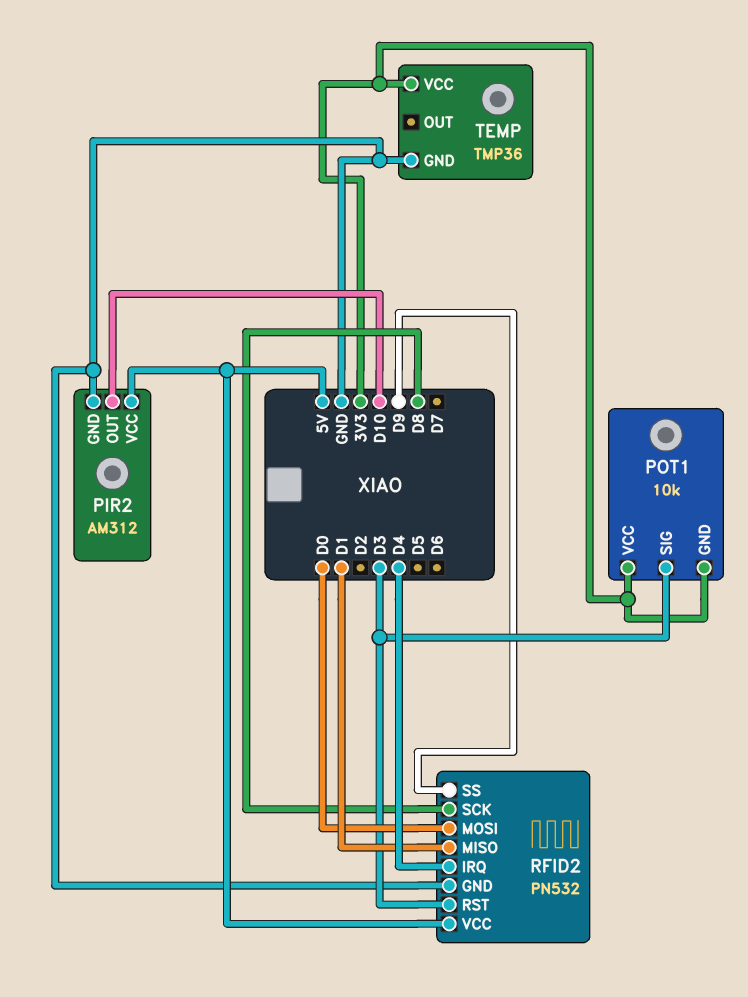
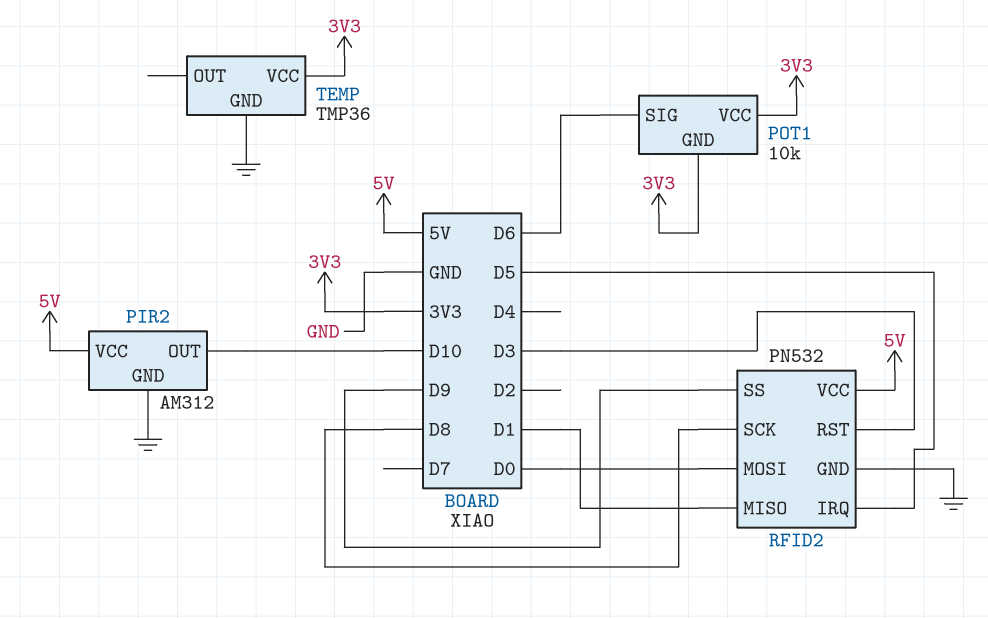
POT1 pin SIG: D3 -> D6
RFID2 pin IRQ: D4 -> D5

